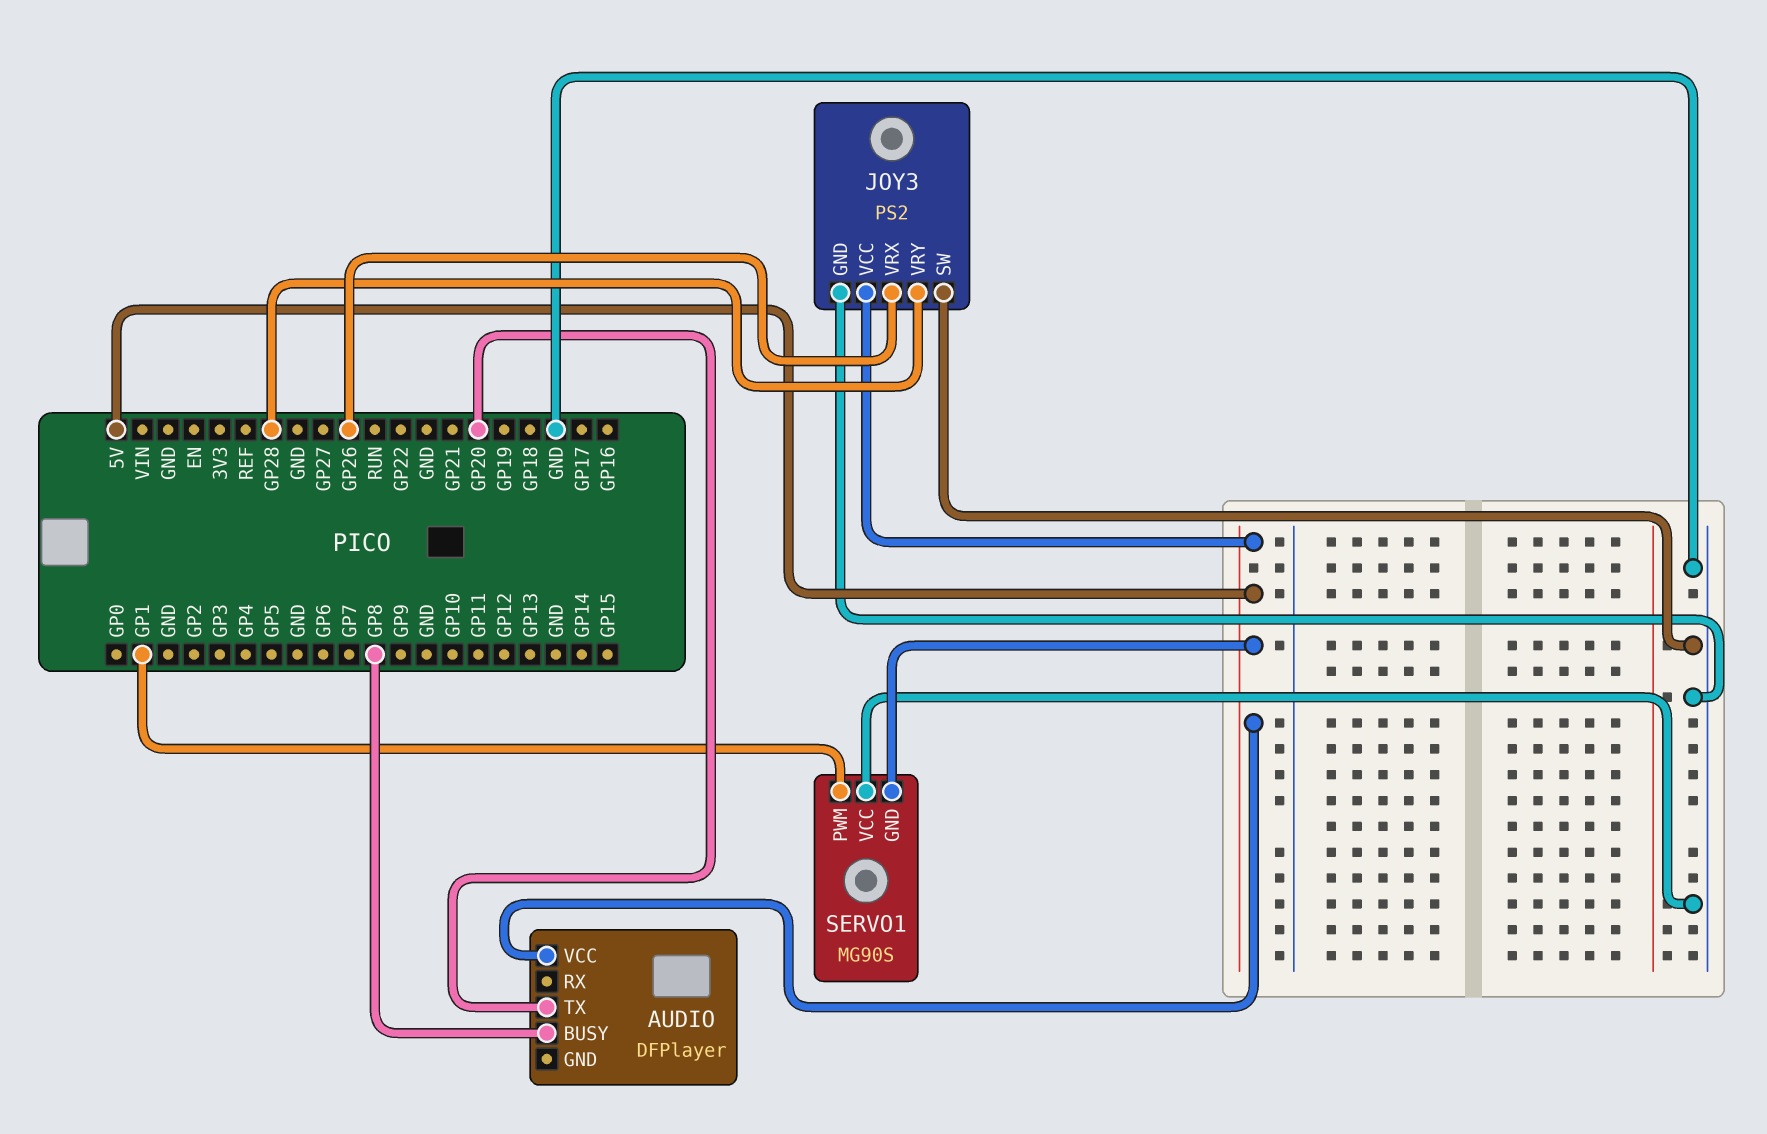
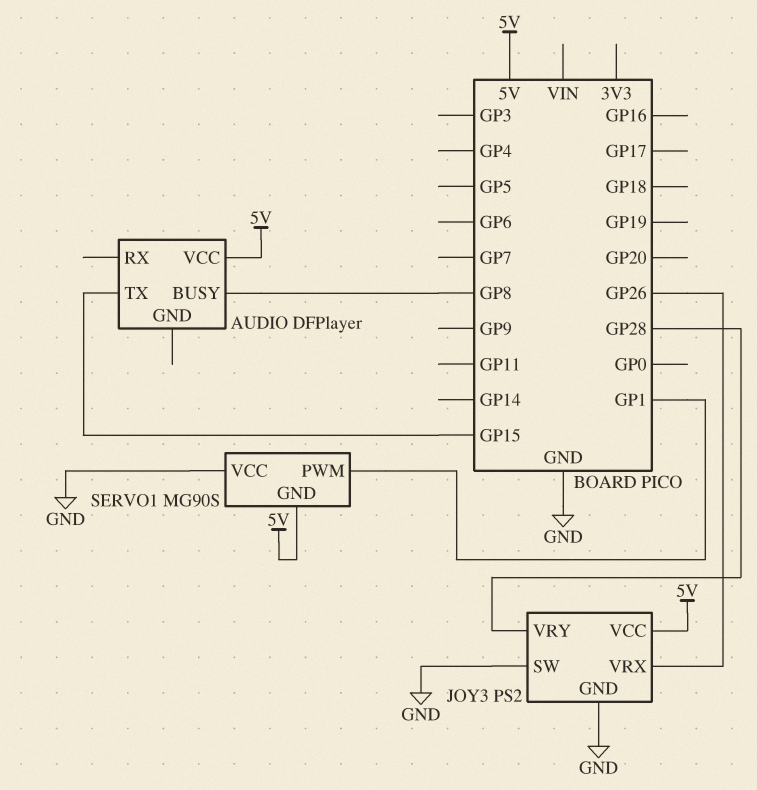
AUDIO pin TX: GP20 -> GP15

